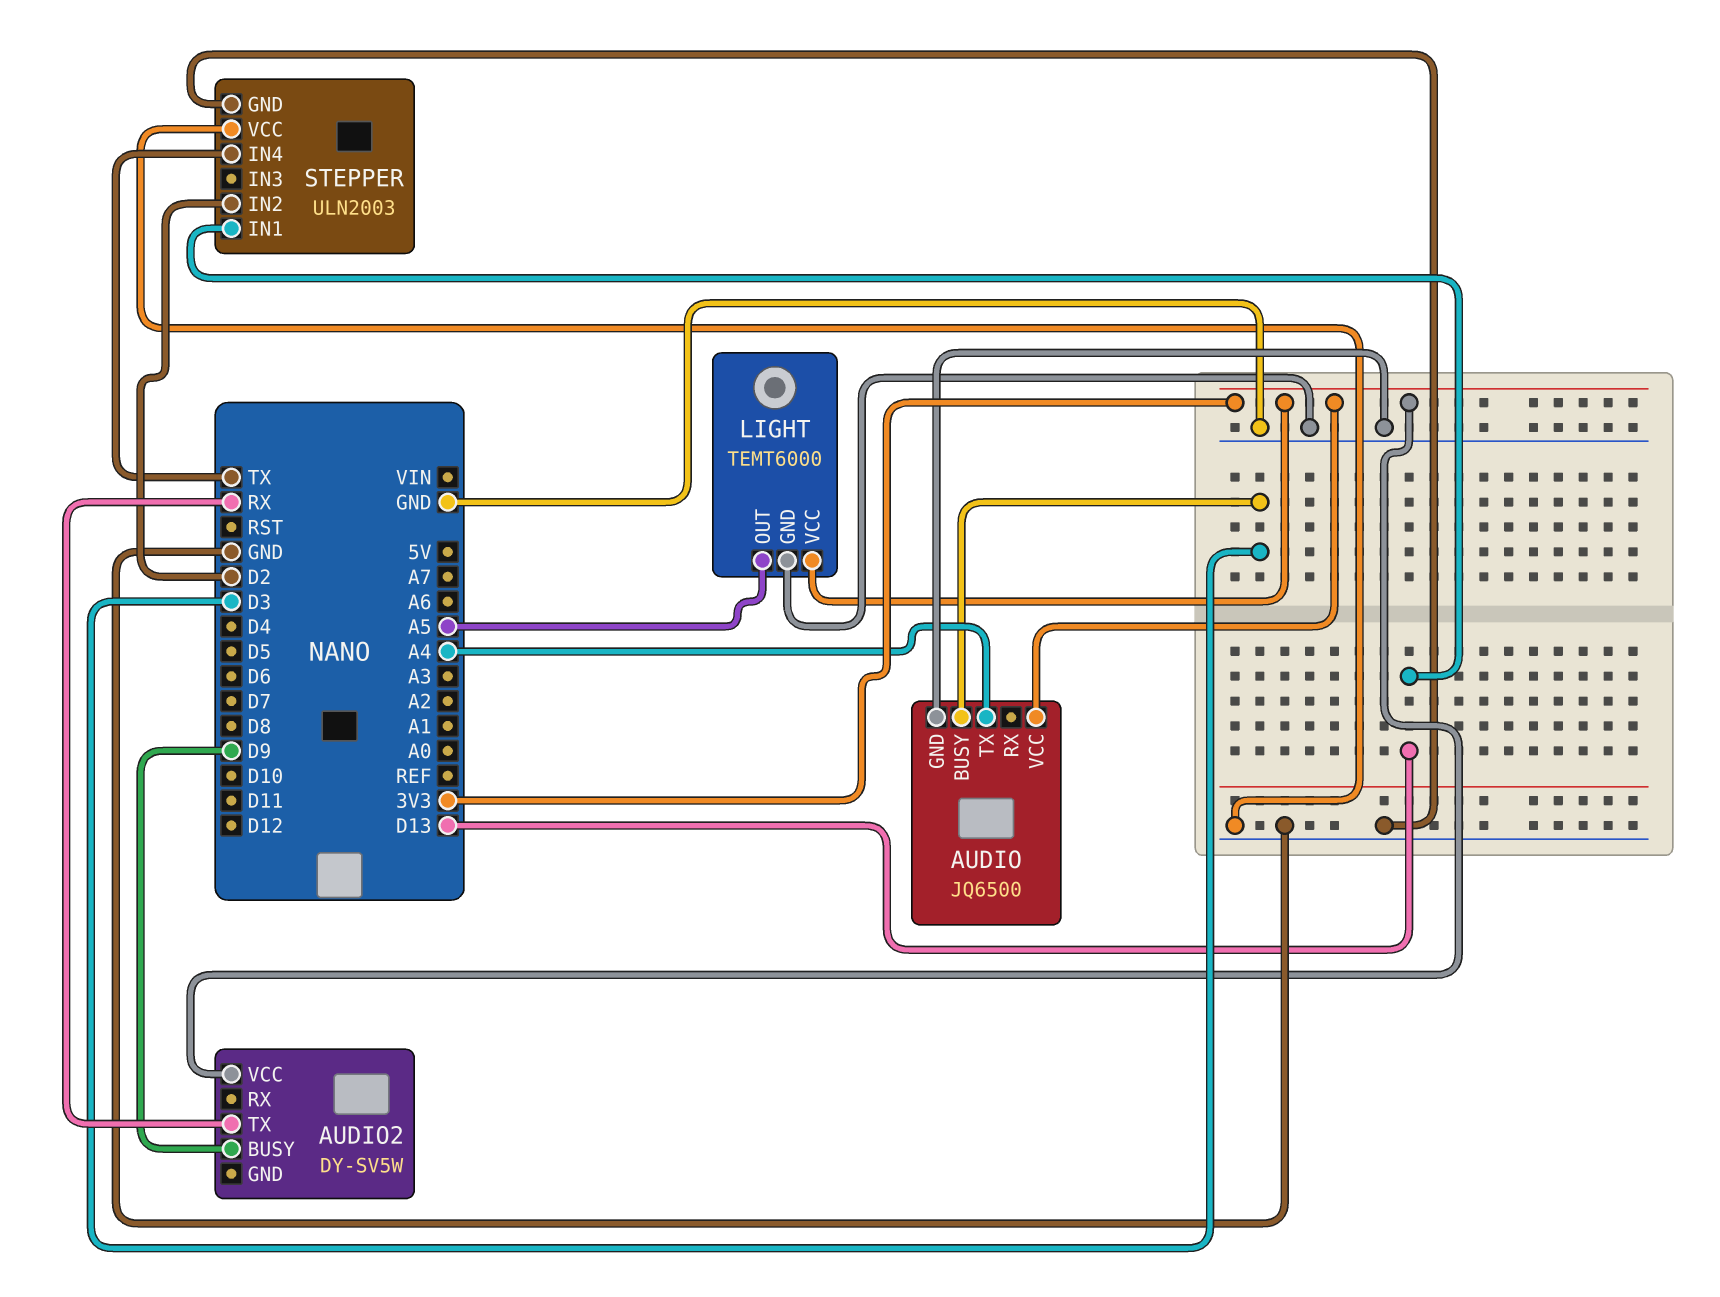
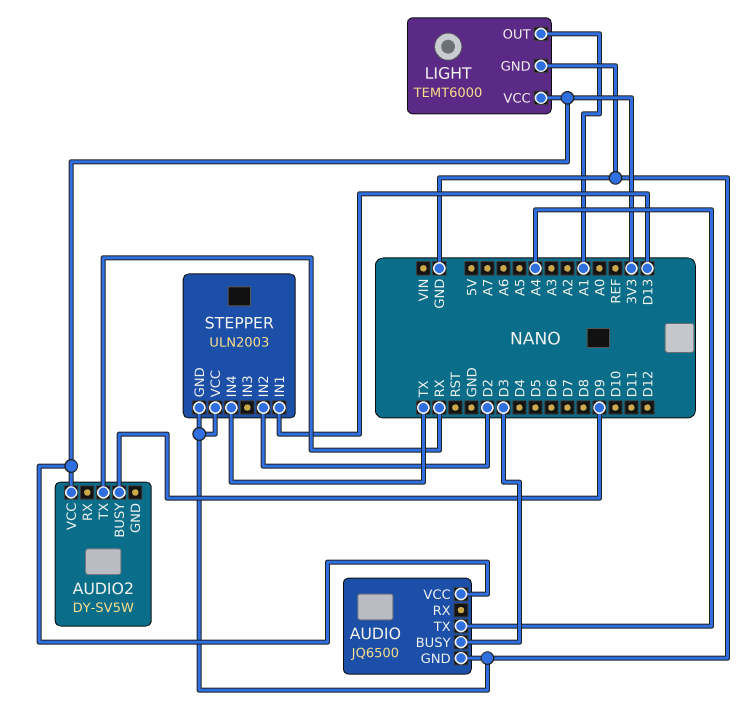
LIGHT pin OUT: A5 -> A1

